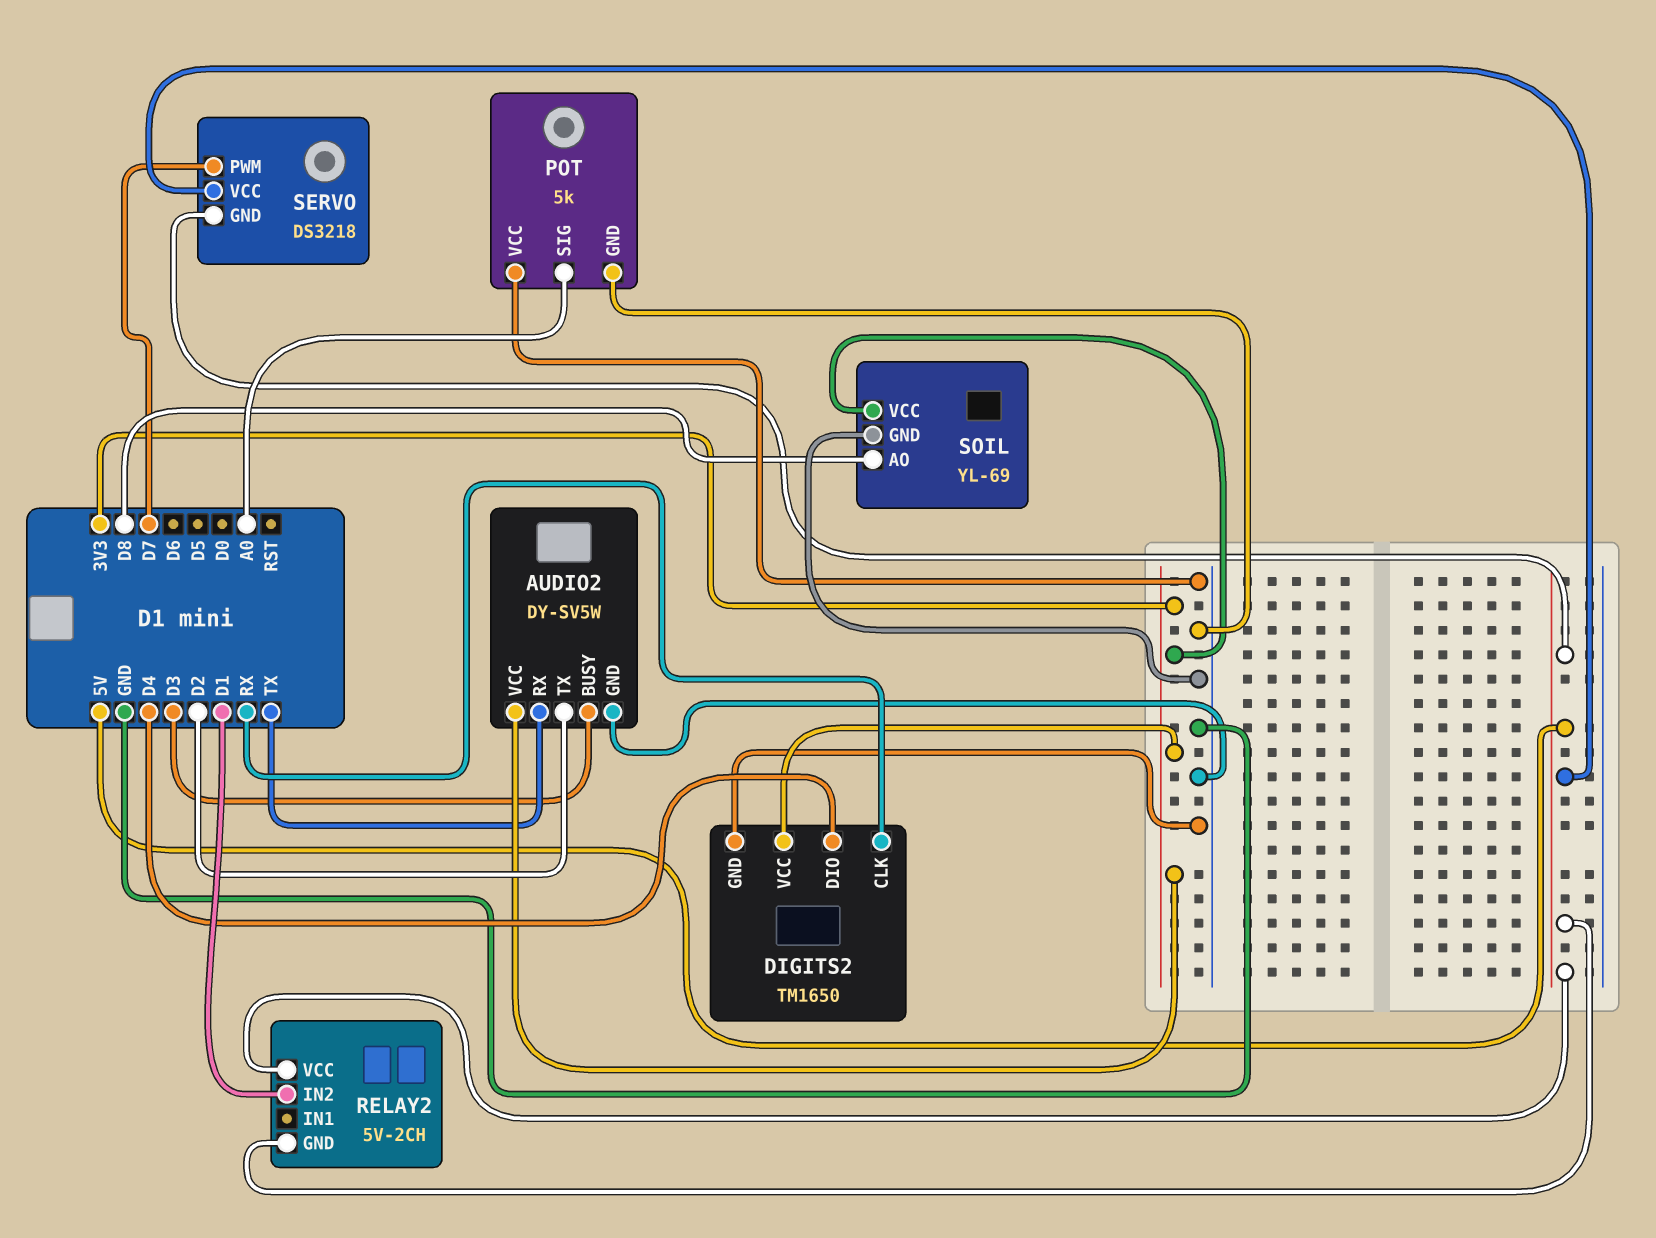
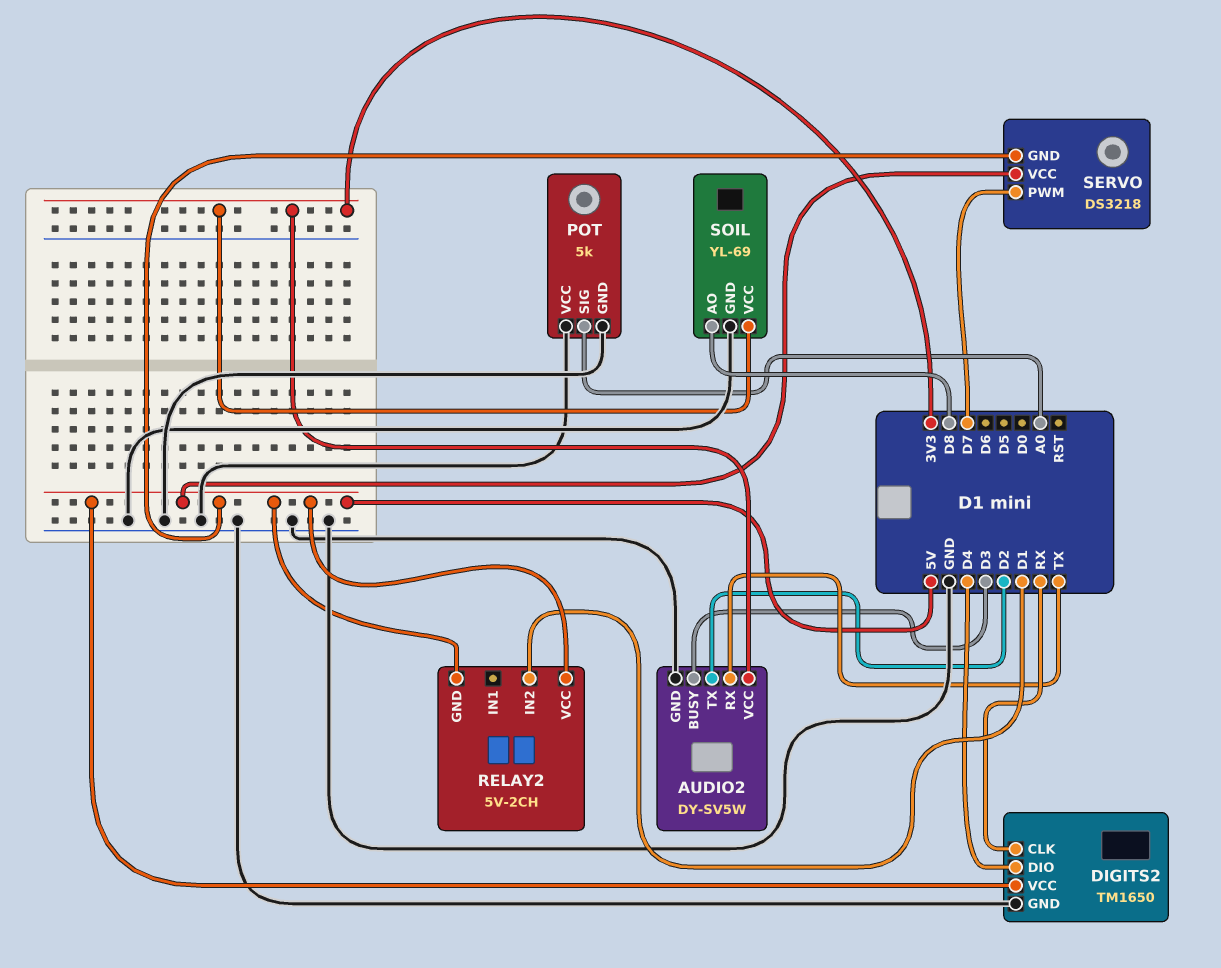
DIGITS2 pin VCC: 3V3 -> 5V

